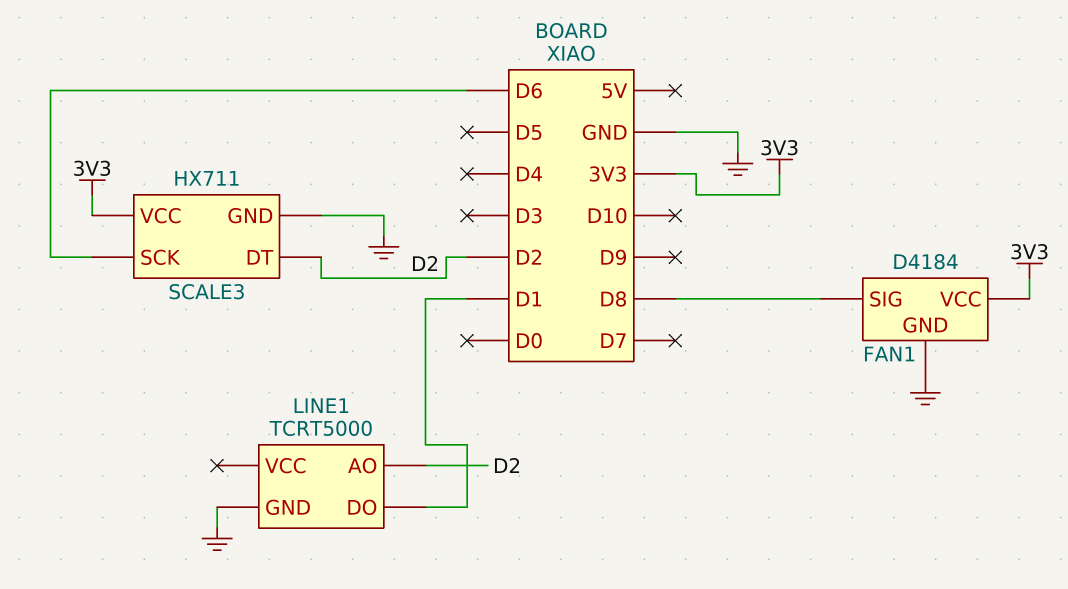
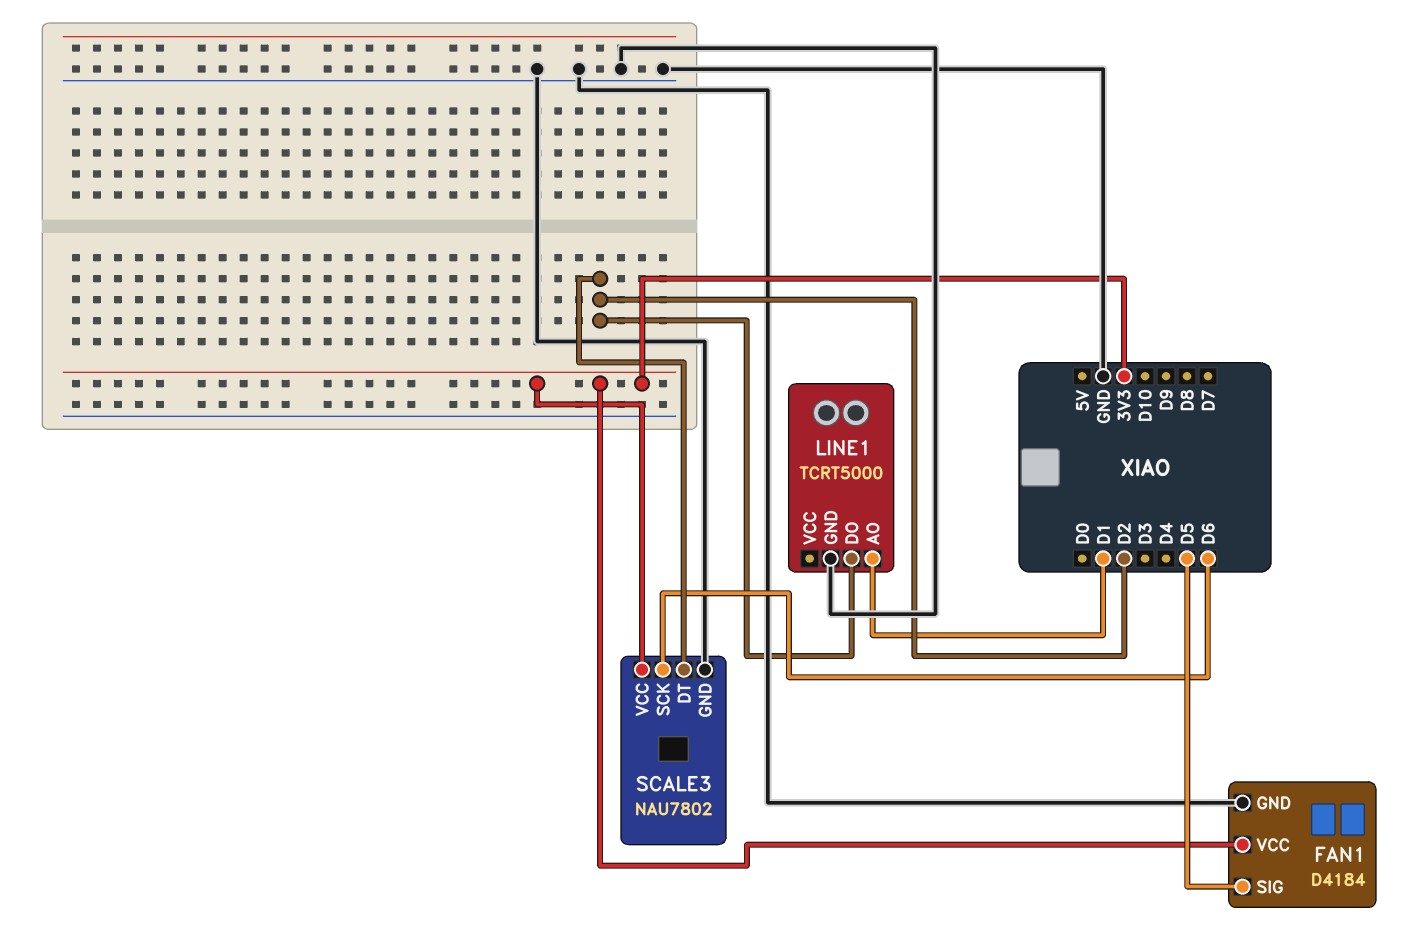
FAN1 pin SIG: D8 -> D5
LINE1 pin AO: D2 -> D1
LINE1 pin DO: D1 -> D2
SCALE3: HX711 -> NAU7802

